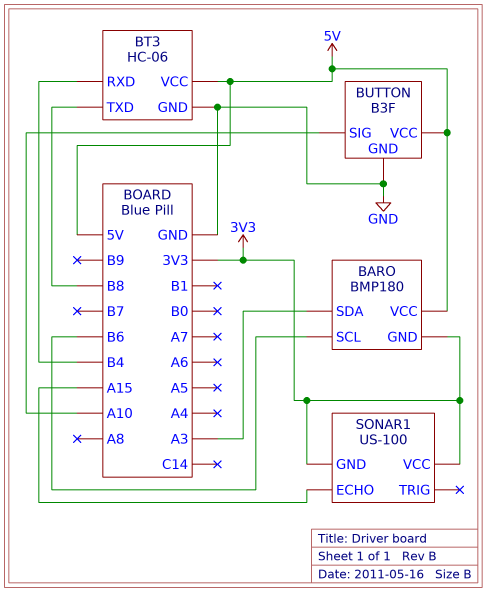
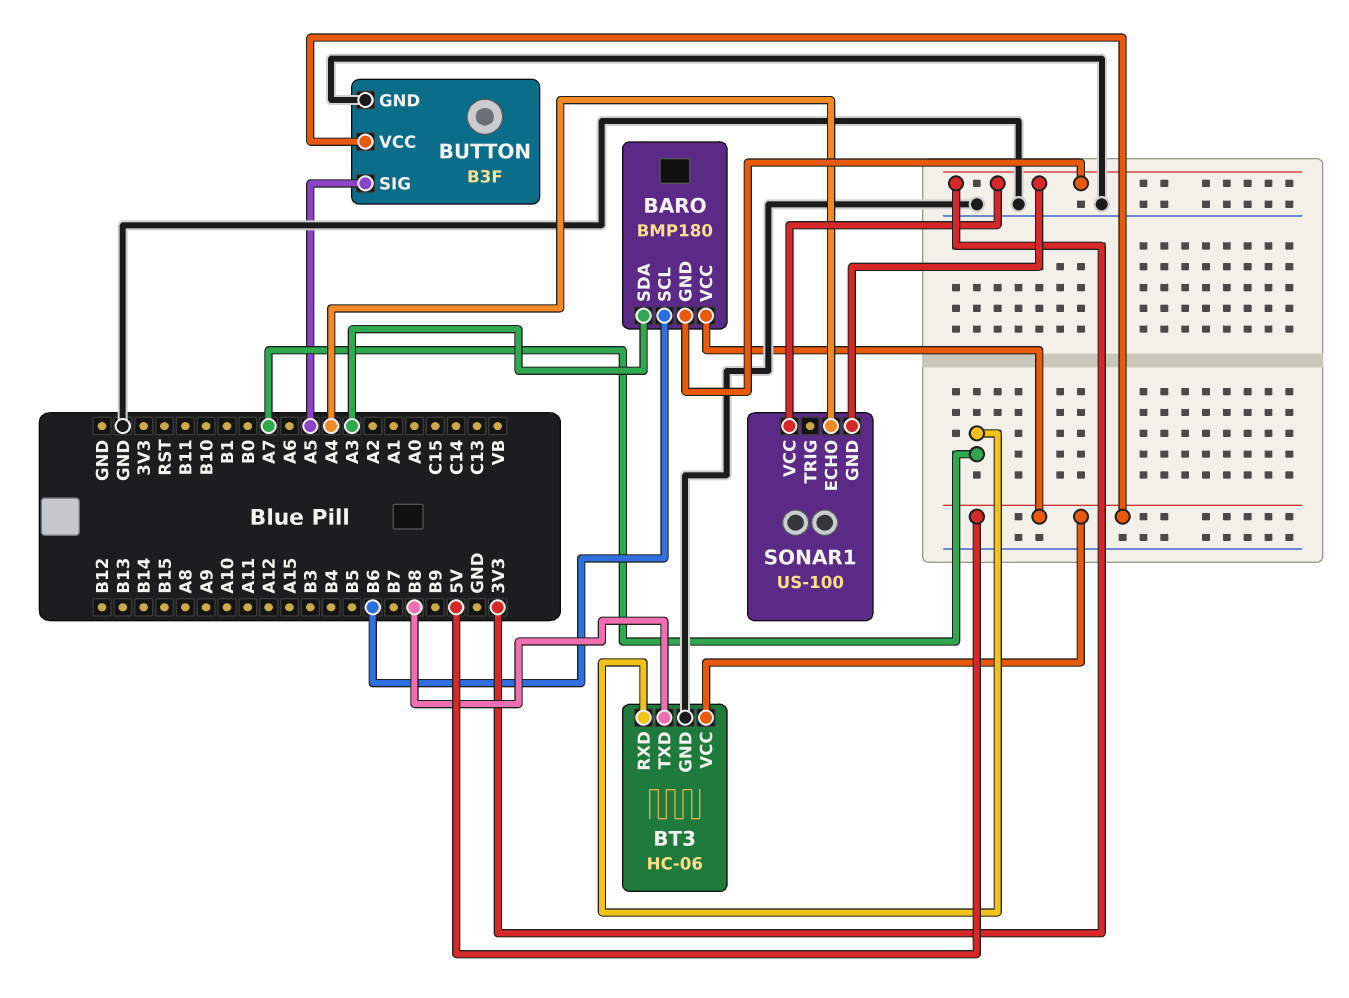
BT3 pin RXD: B4 -> A7
BUTTON pin SIG: A10 -> A5
SONAR1 pin ECHO: A15 -> A4

